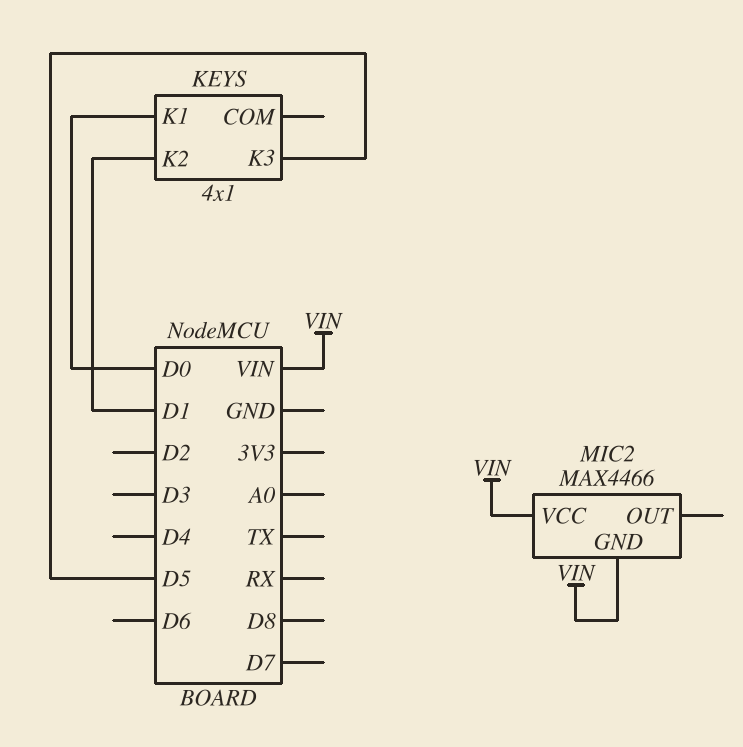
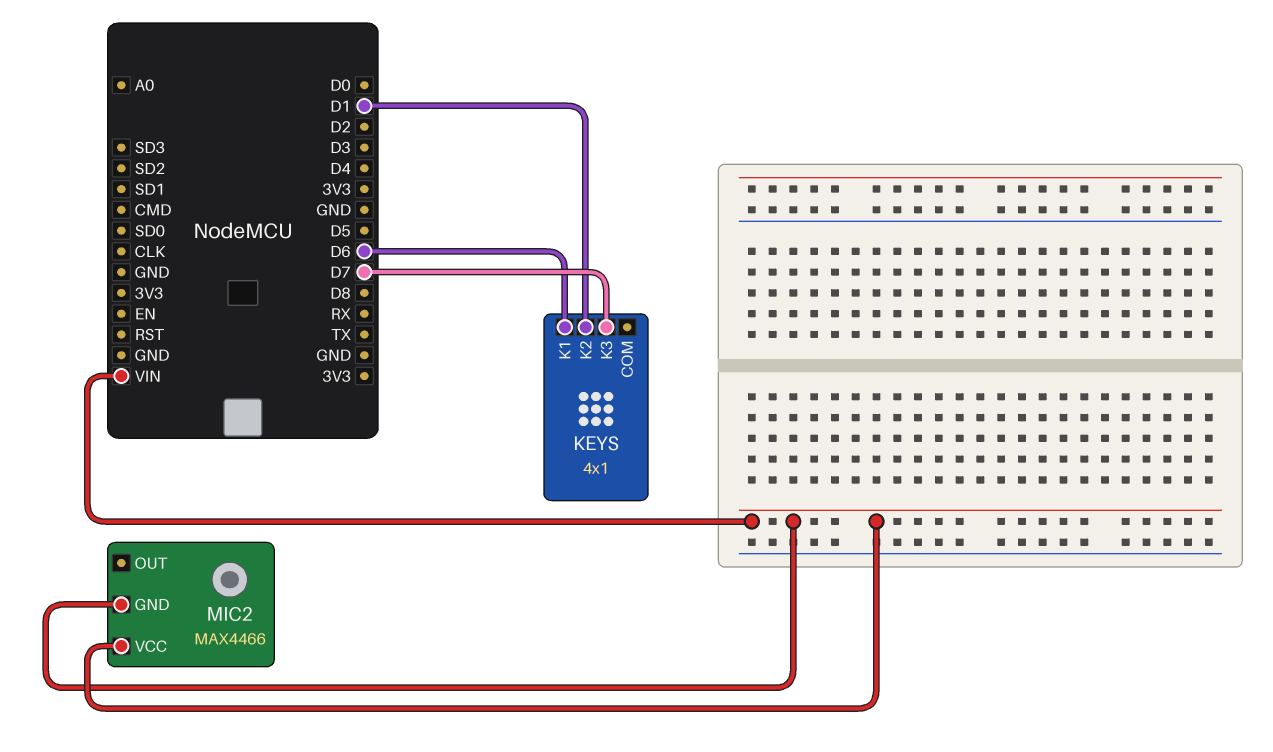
KEYS pin K1: D0 -> D6
KEYS pin K3: D5 -> D7

